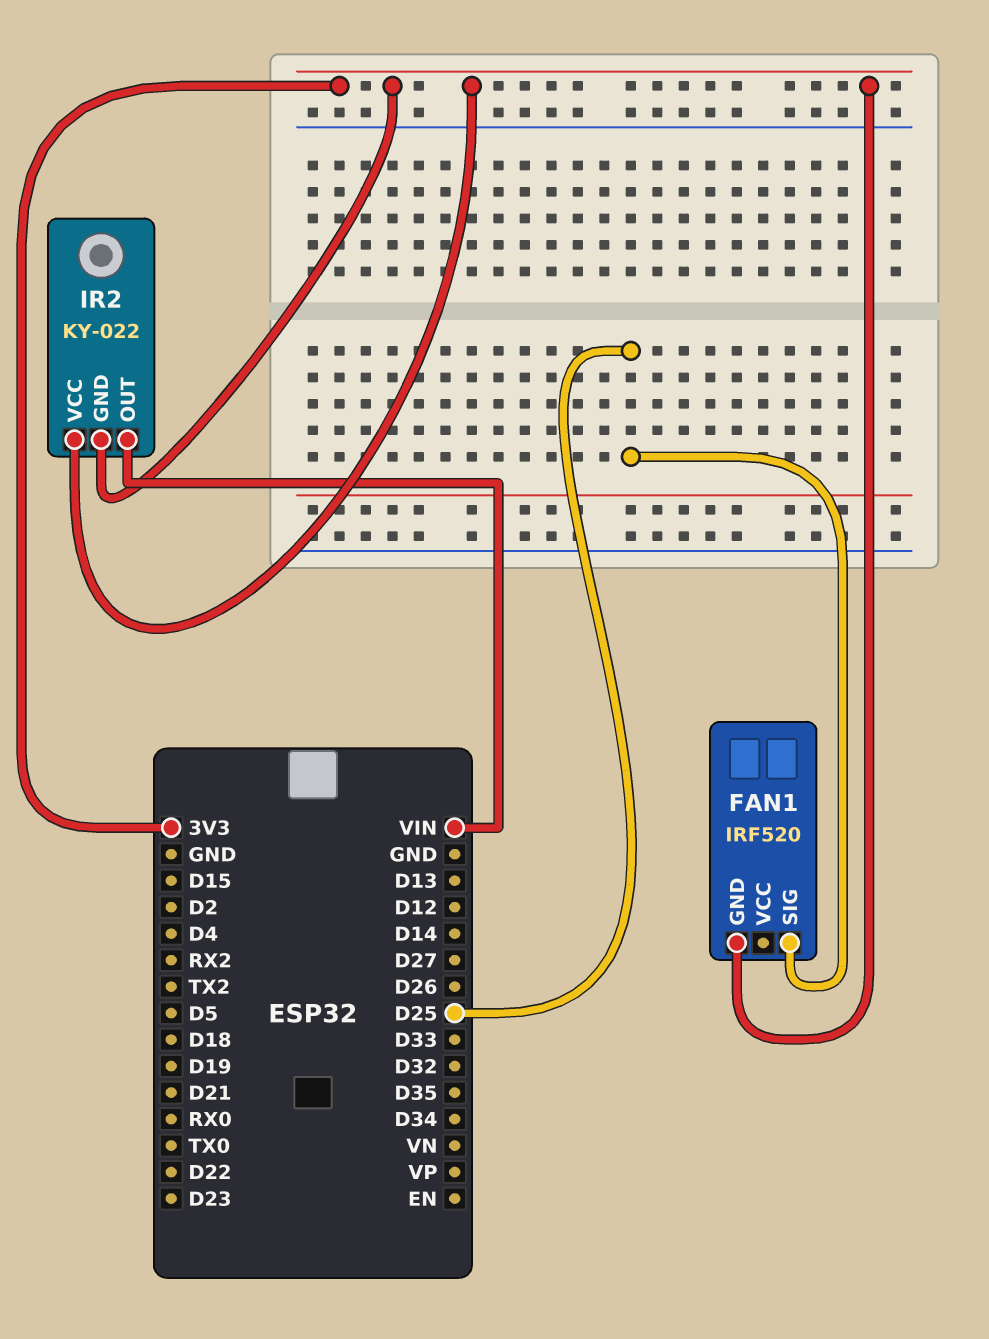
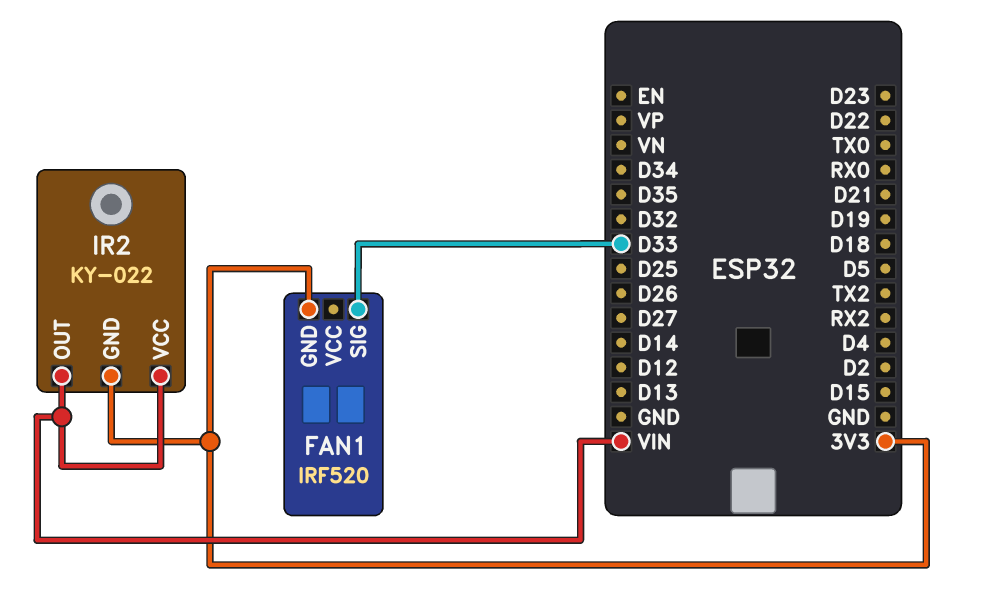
FAN1 pin SIG: D25 -> D33
IR2 pin VCC: 3V3 -> VIN

